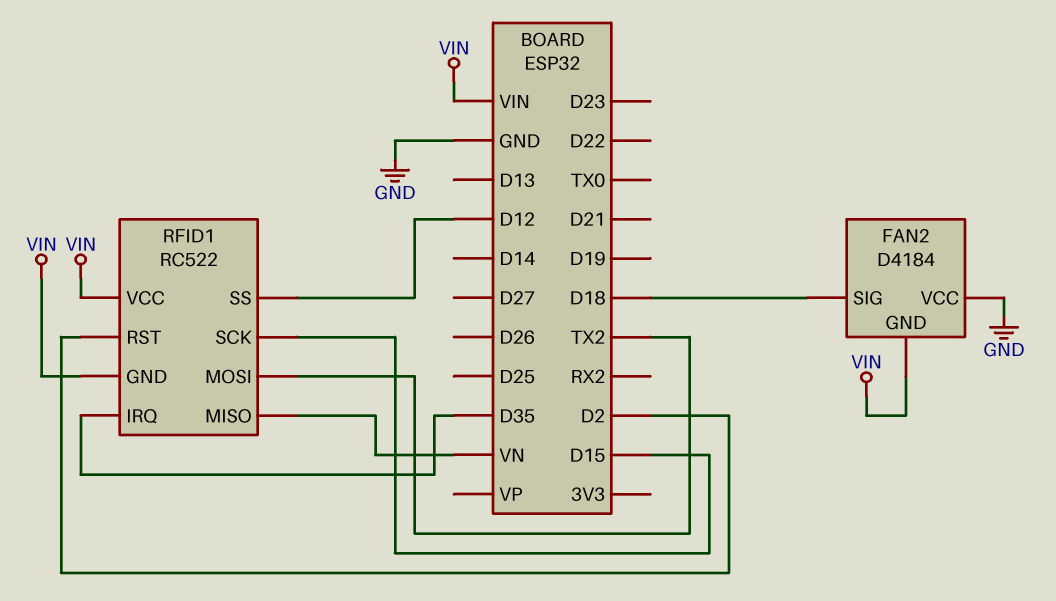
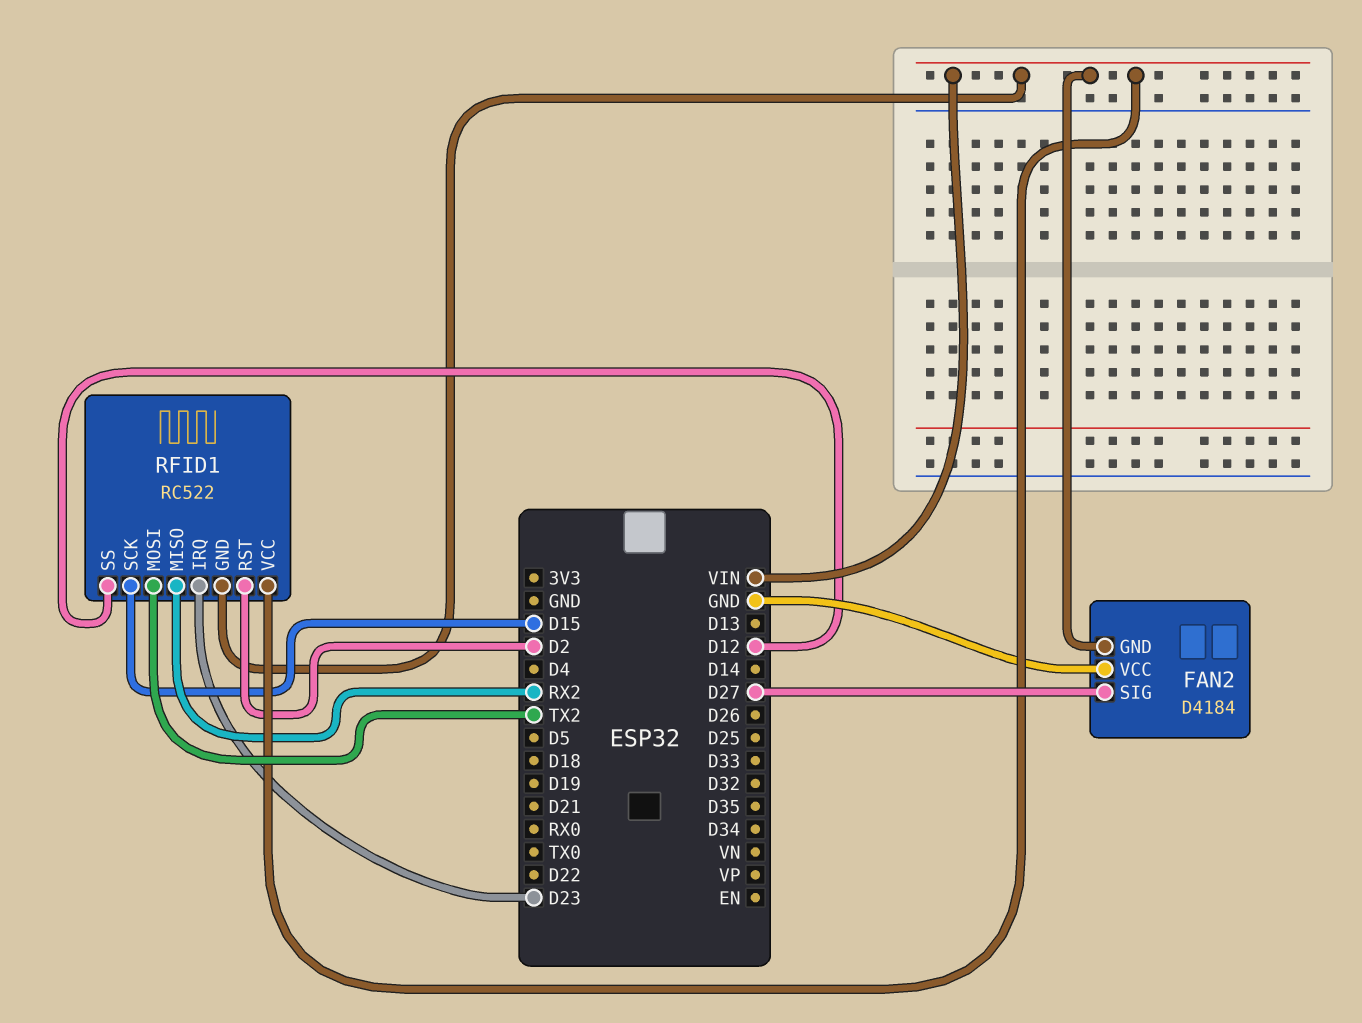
FAN2 pin SIG: D18 -> D27
RFID1 pin IRQ: D35 -> D23
RFID1 pin MISO: VN -> RX2

